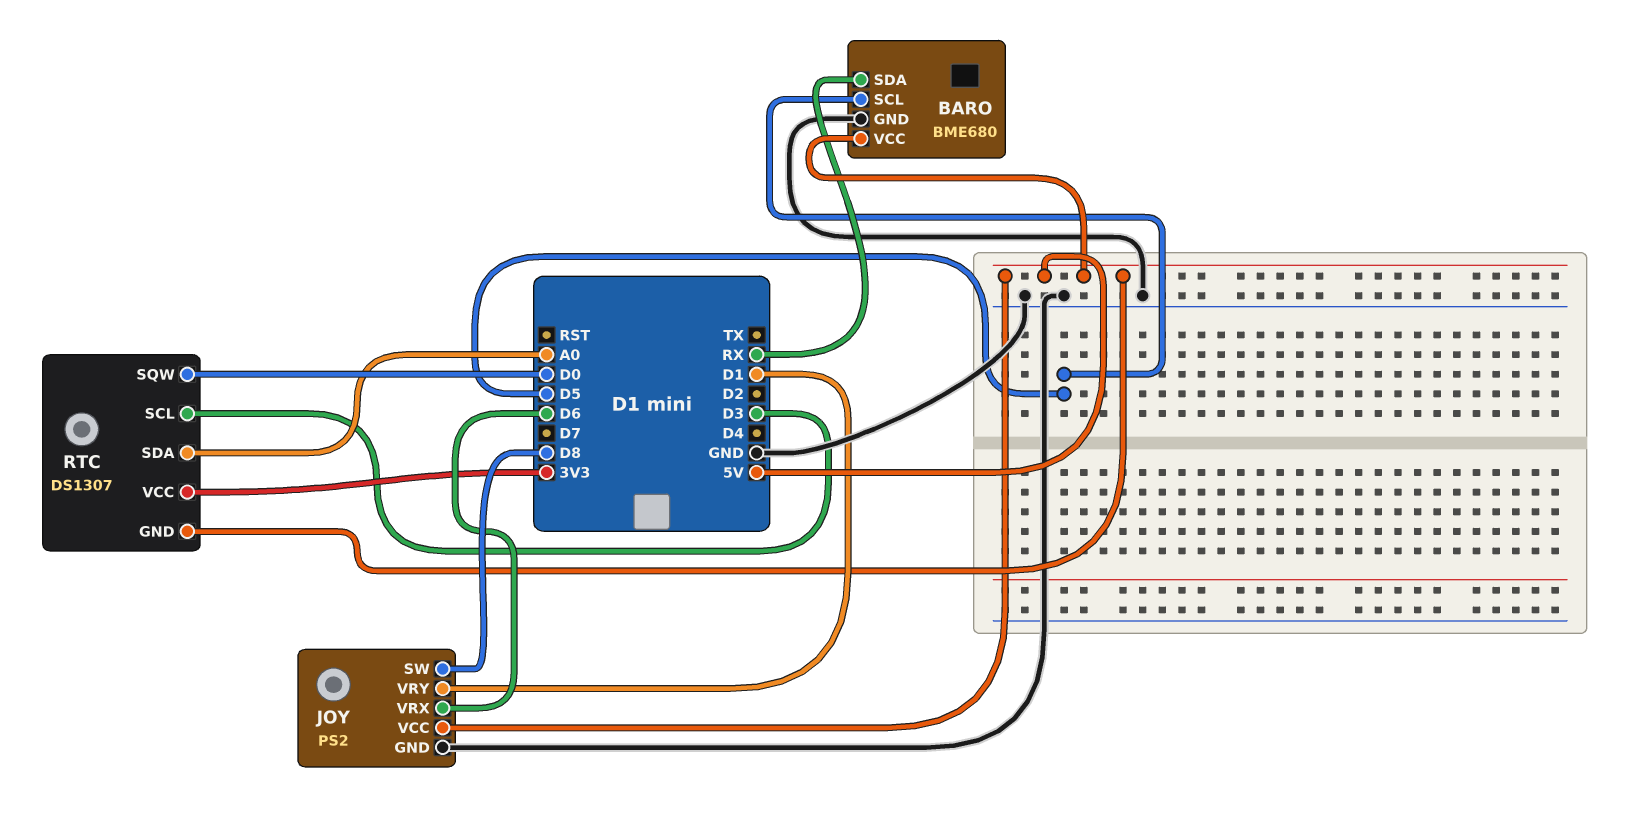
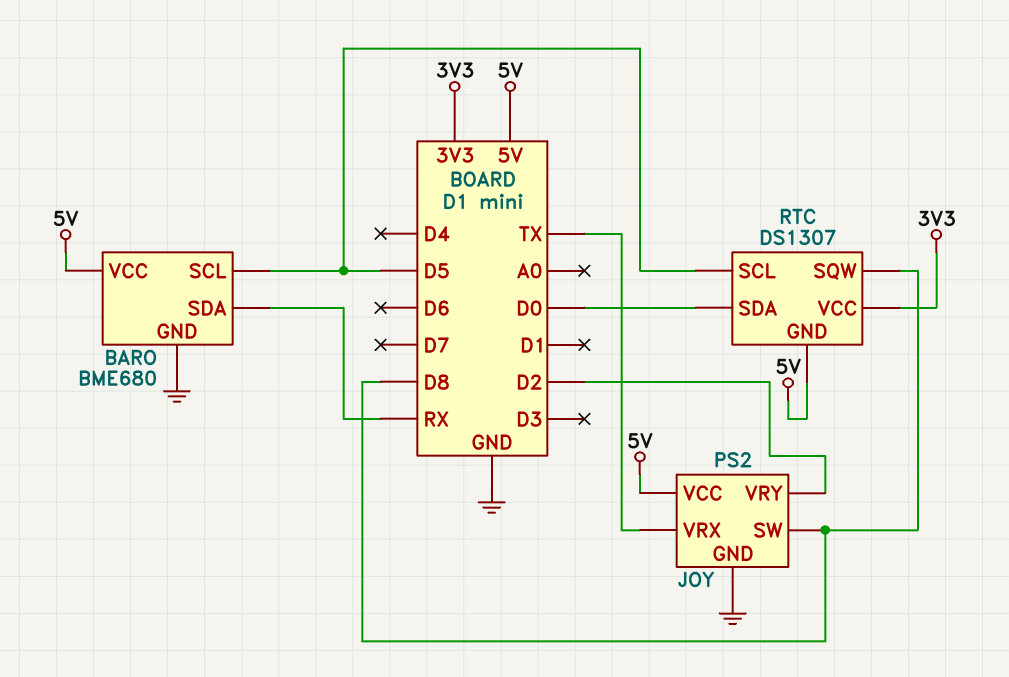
JOY pin VRX: D6 -> TX
JOY pin VRY: D1 -> D2
RTC pin SCL: D3 -> D5
RTC pin SDA: A0 -> D0
RTC pin SQW: D0 -> D8

